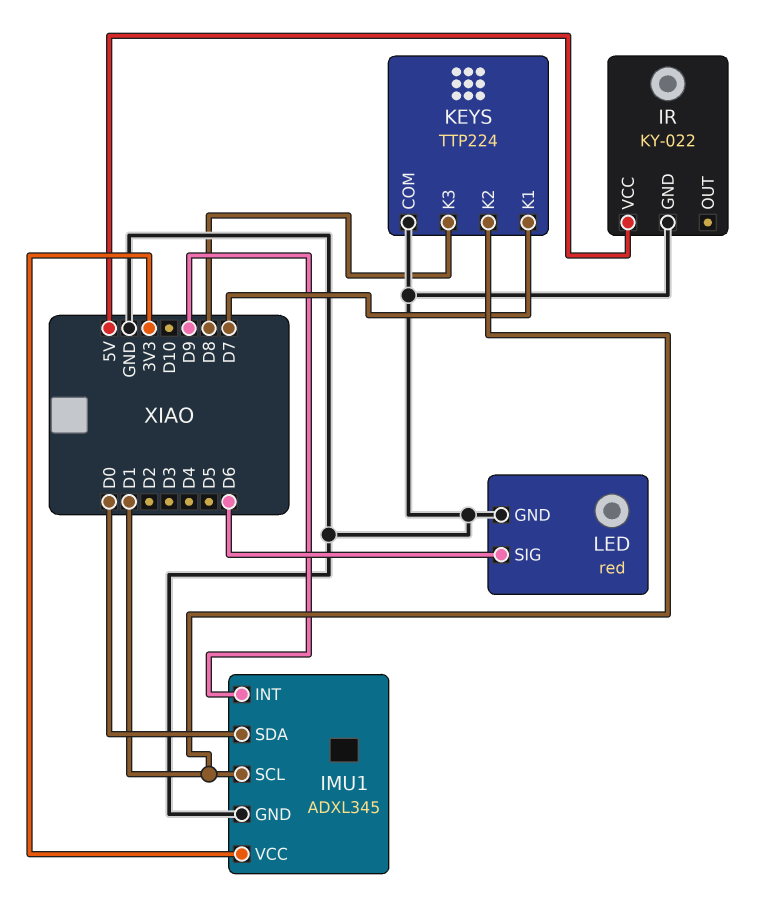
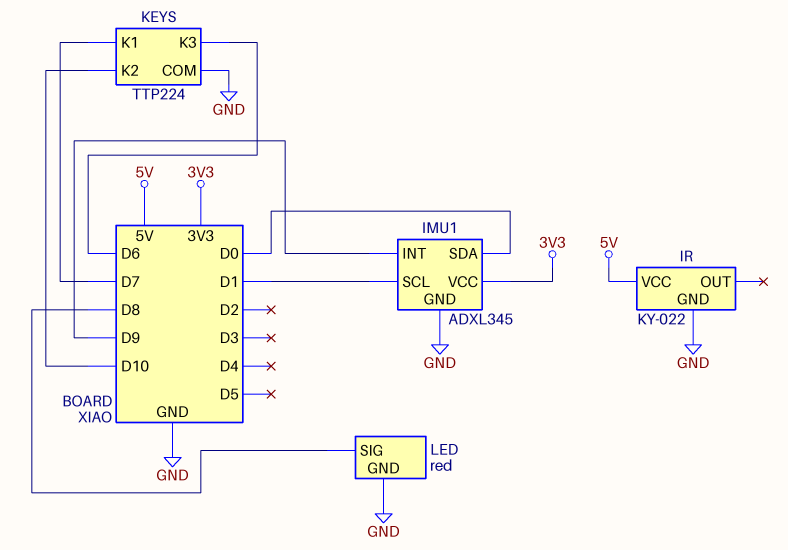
KEYS pin K2: D1 -> D10
KEYS pin K3: D8 -> D6
LED pin SIG: D6 -> D8

